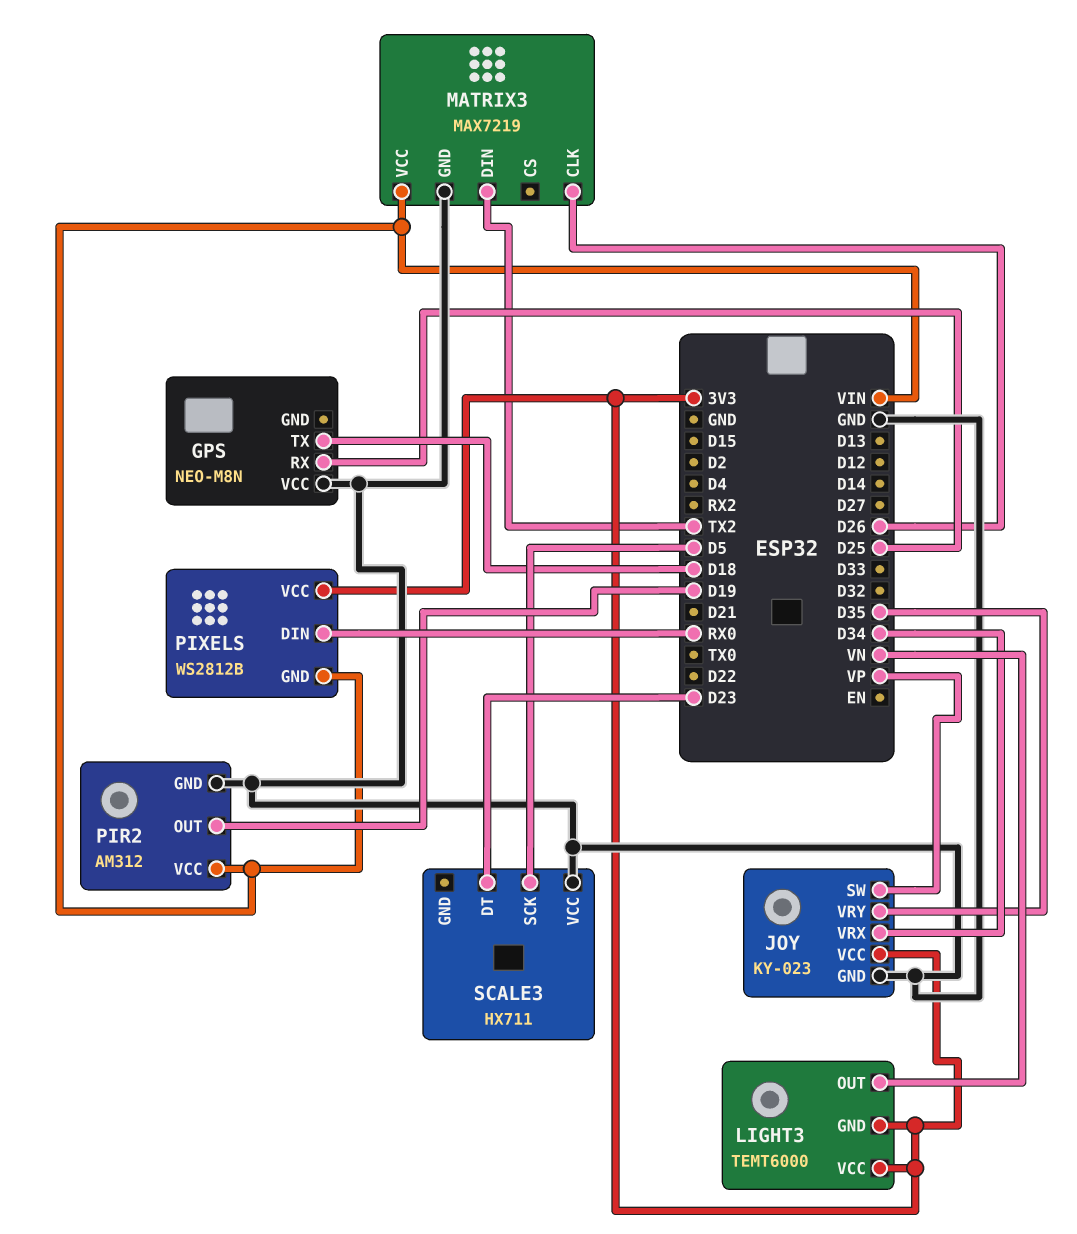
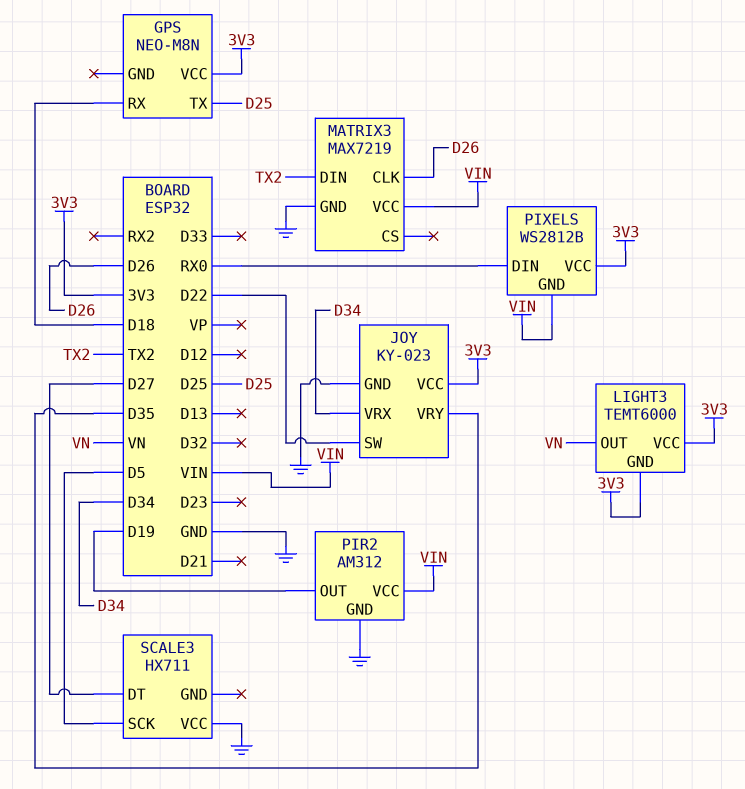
GPS pin RX: D25 -> D18
GPS pin TX: D18 -> D25
GPS pin VCC: GND -> 3V3
JOY pin SW: VP -> D22
SCALE3 pin DT: D23 -> D27

